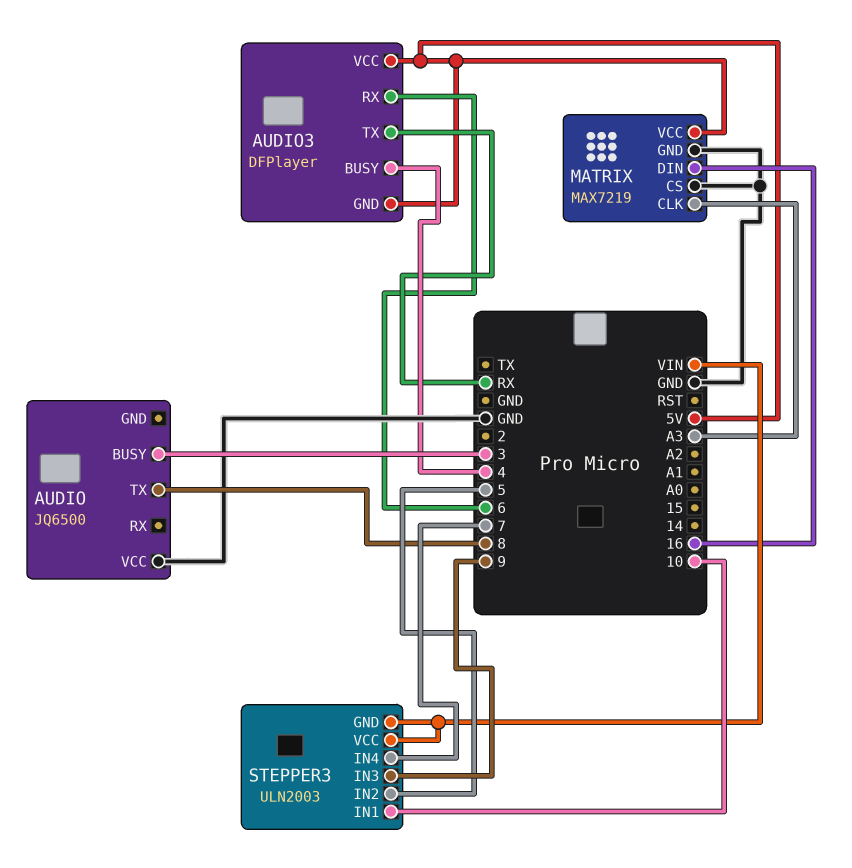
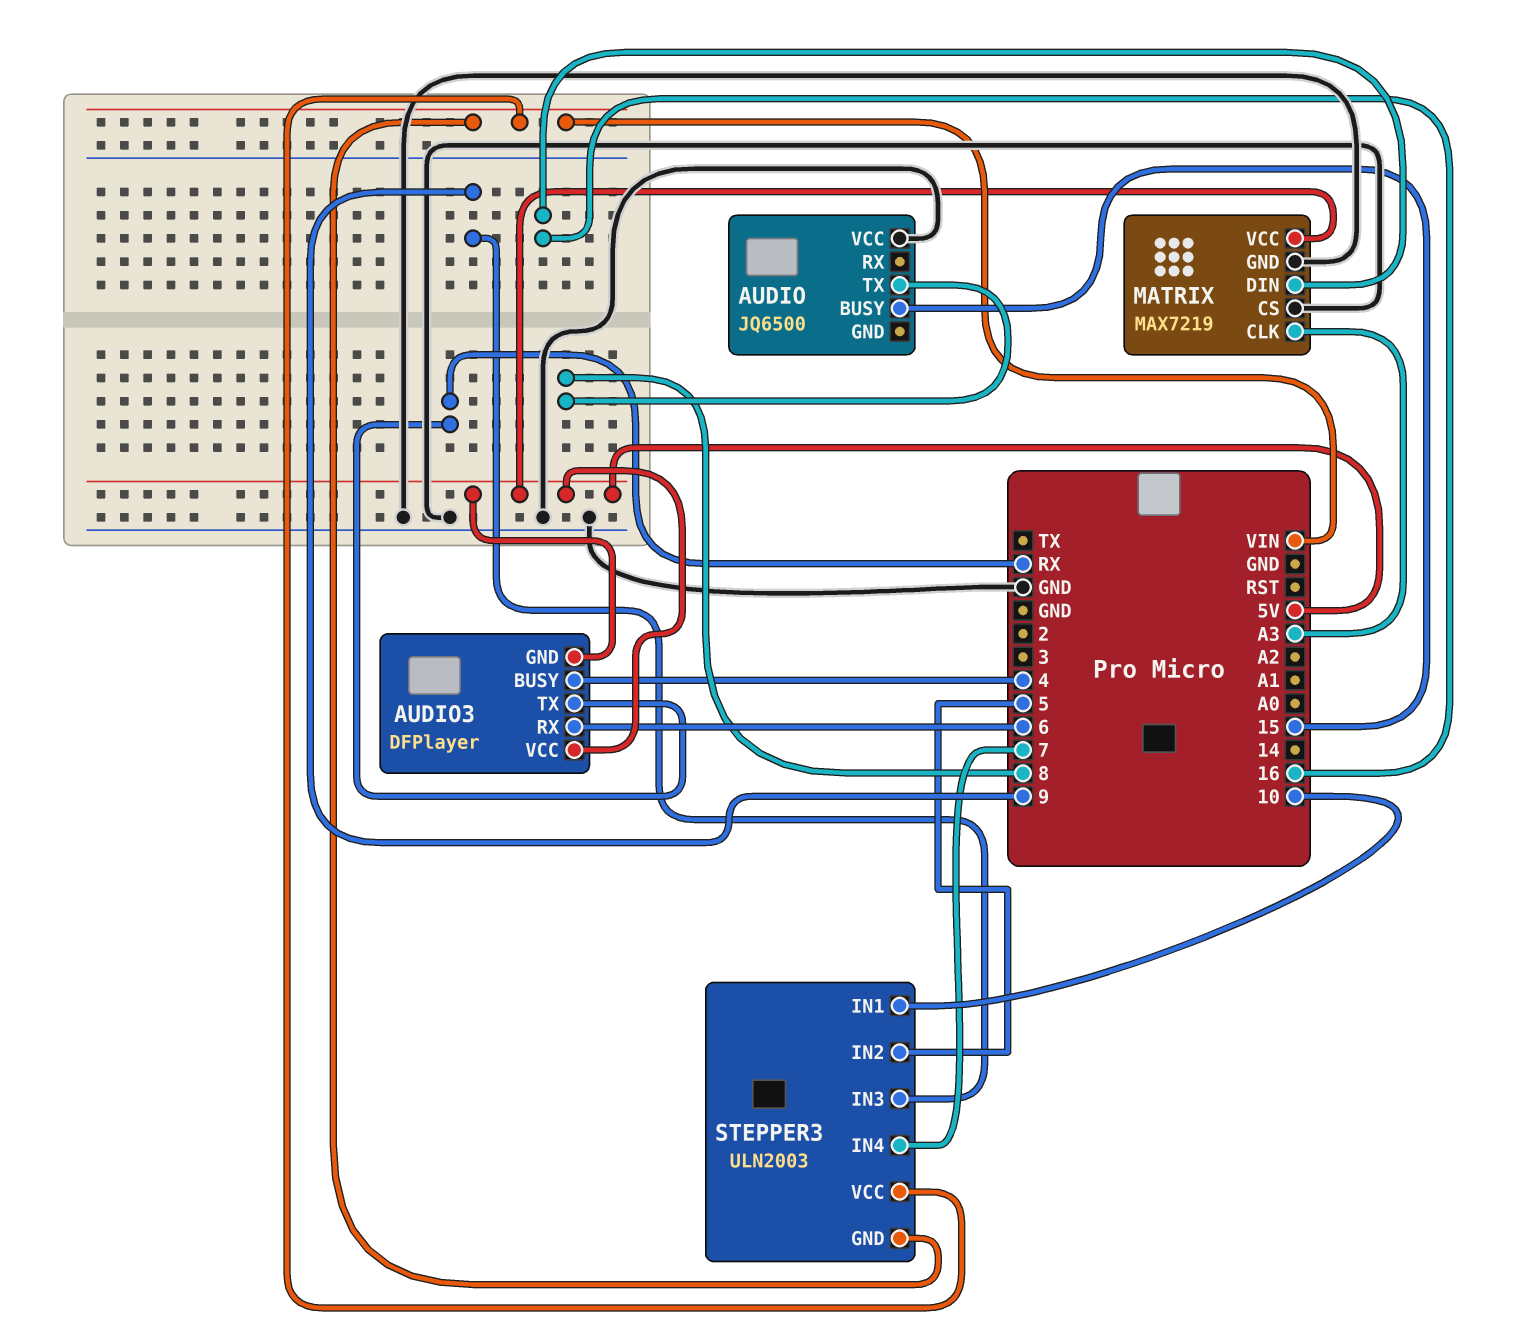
AUDIO pin BUSY: 3 -> 15

